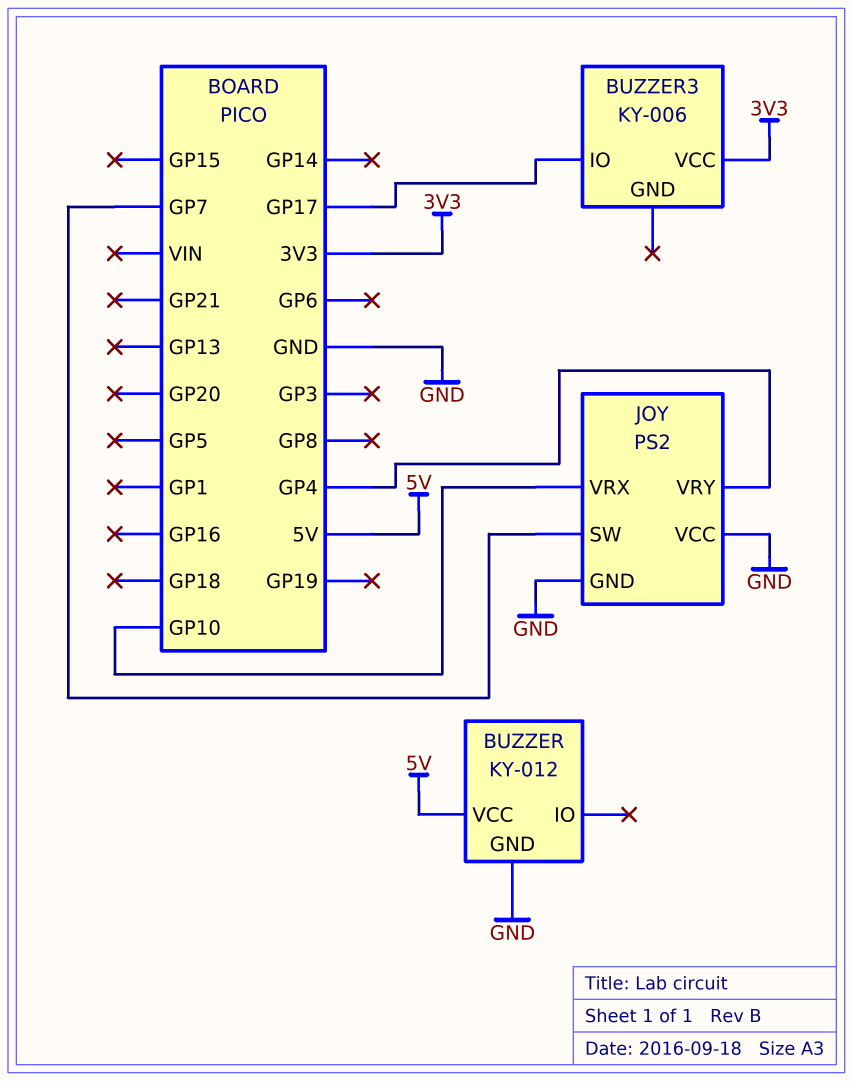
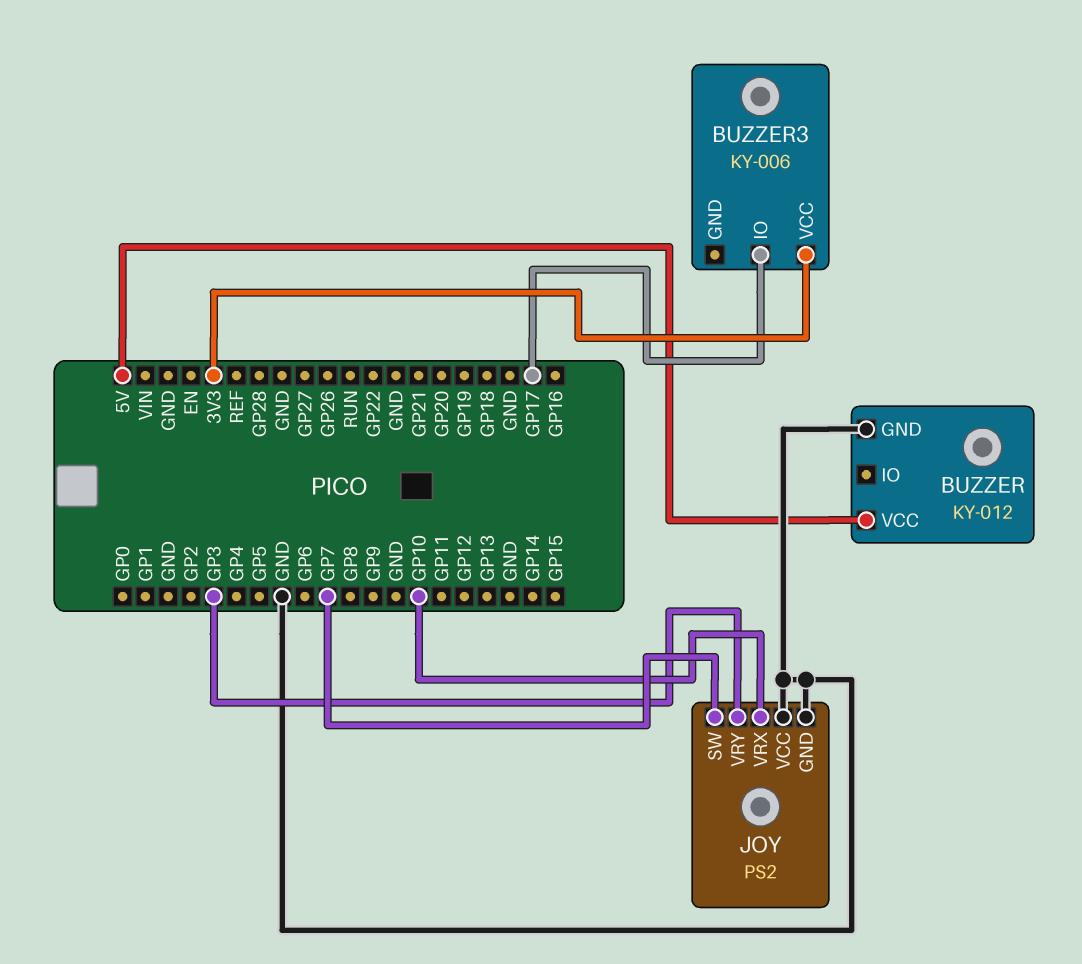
JOY pin VRY: GP4 -> GP3

